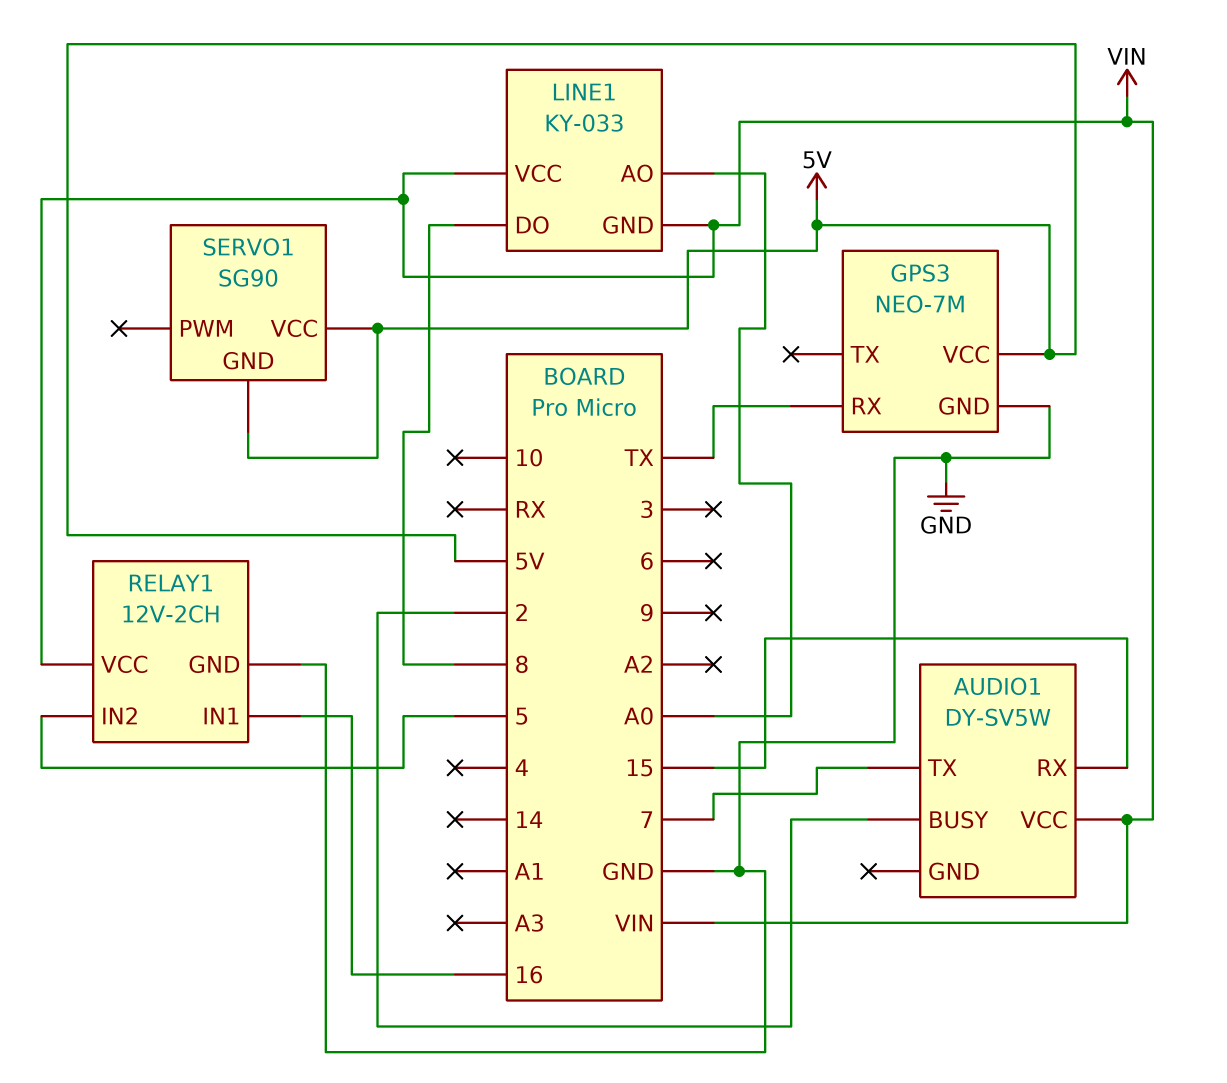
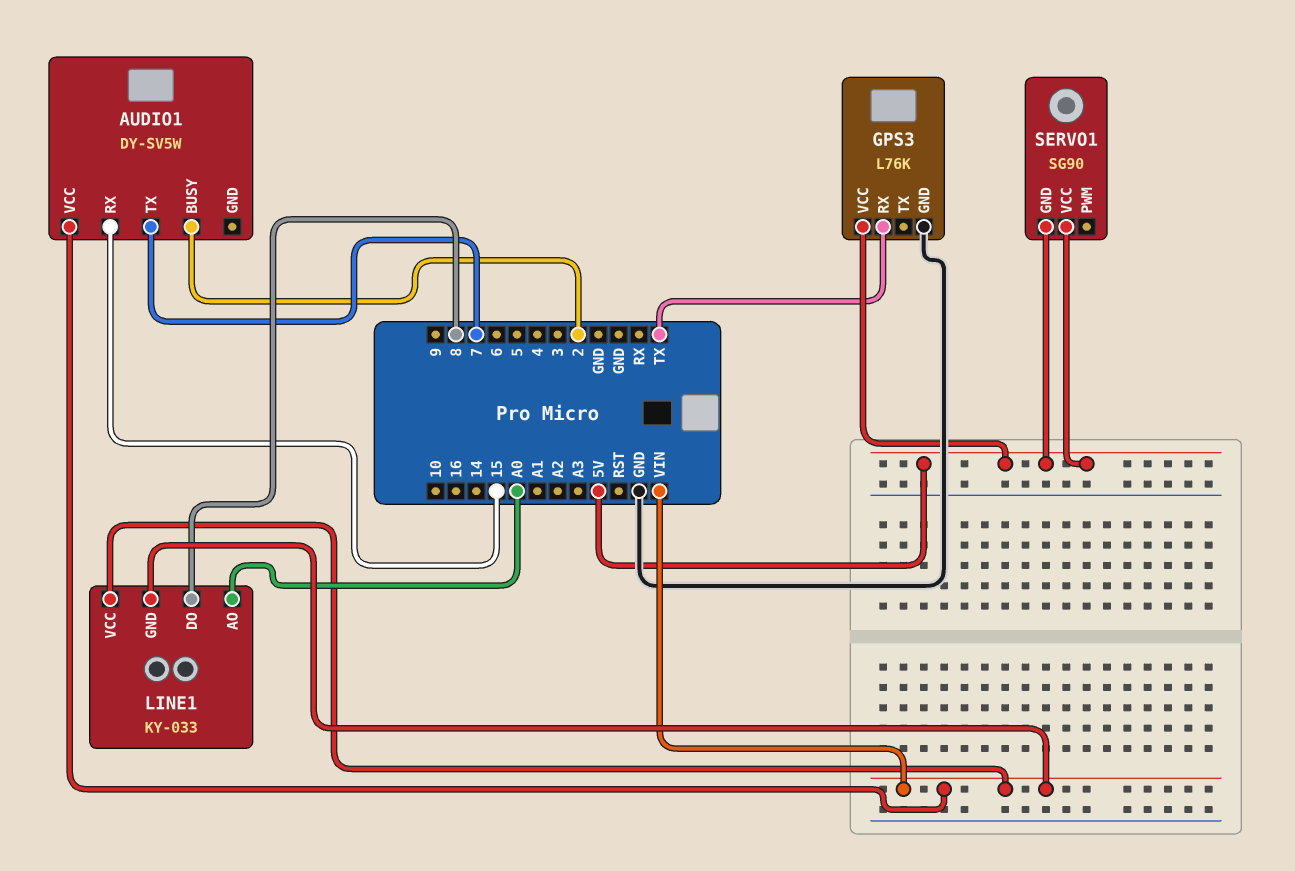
GPS3: NEO-7M -> L76K
RELAY1: 12V-2CH -> none
RELAY1 pin GND: GND -> none
RELAY1 pin IN1: 16 -> none
RELAY1 pin IN2: 5 -> none
RELAY1 pin VCC: VIN -> none

